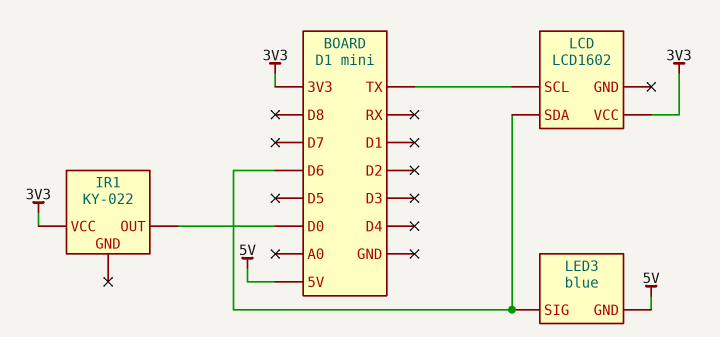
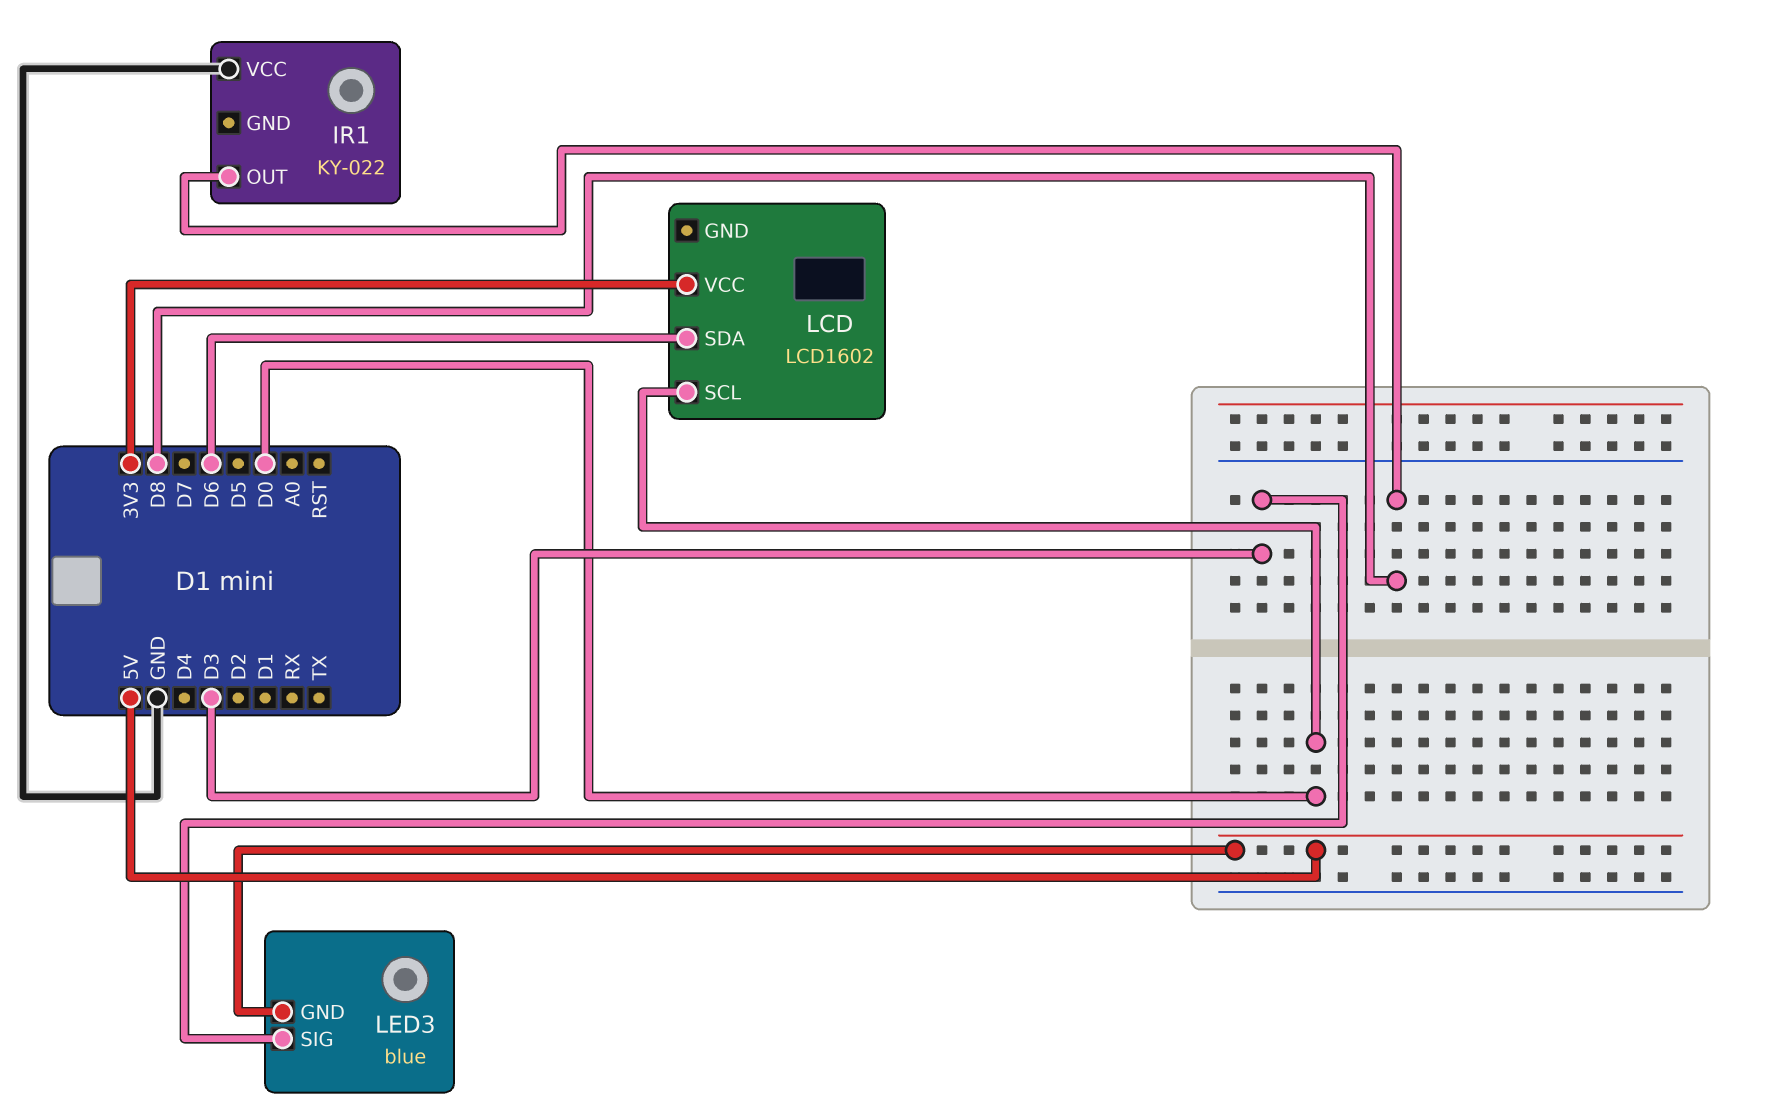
IR1 pin OUT: D0 -> D8
IR1 pin VCC: 3V3 -> GND
LCD pin SCL: TX -> D0
LED3 pin SIG: D6 -> D3

